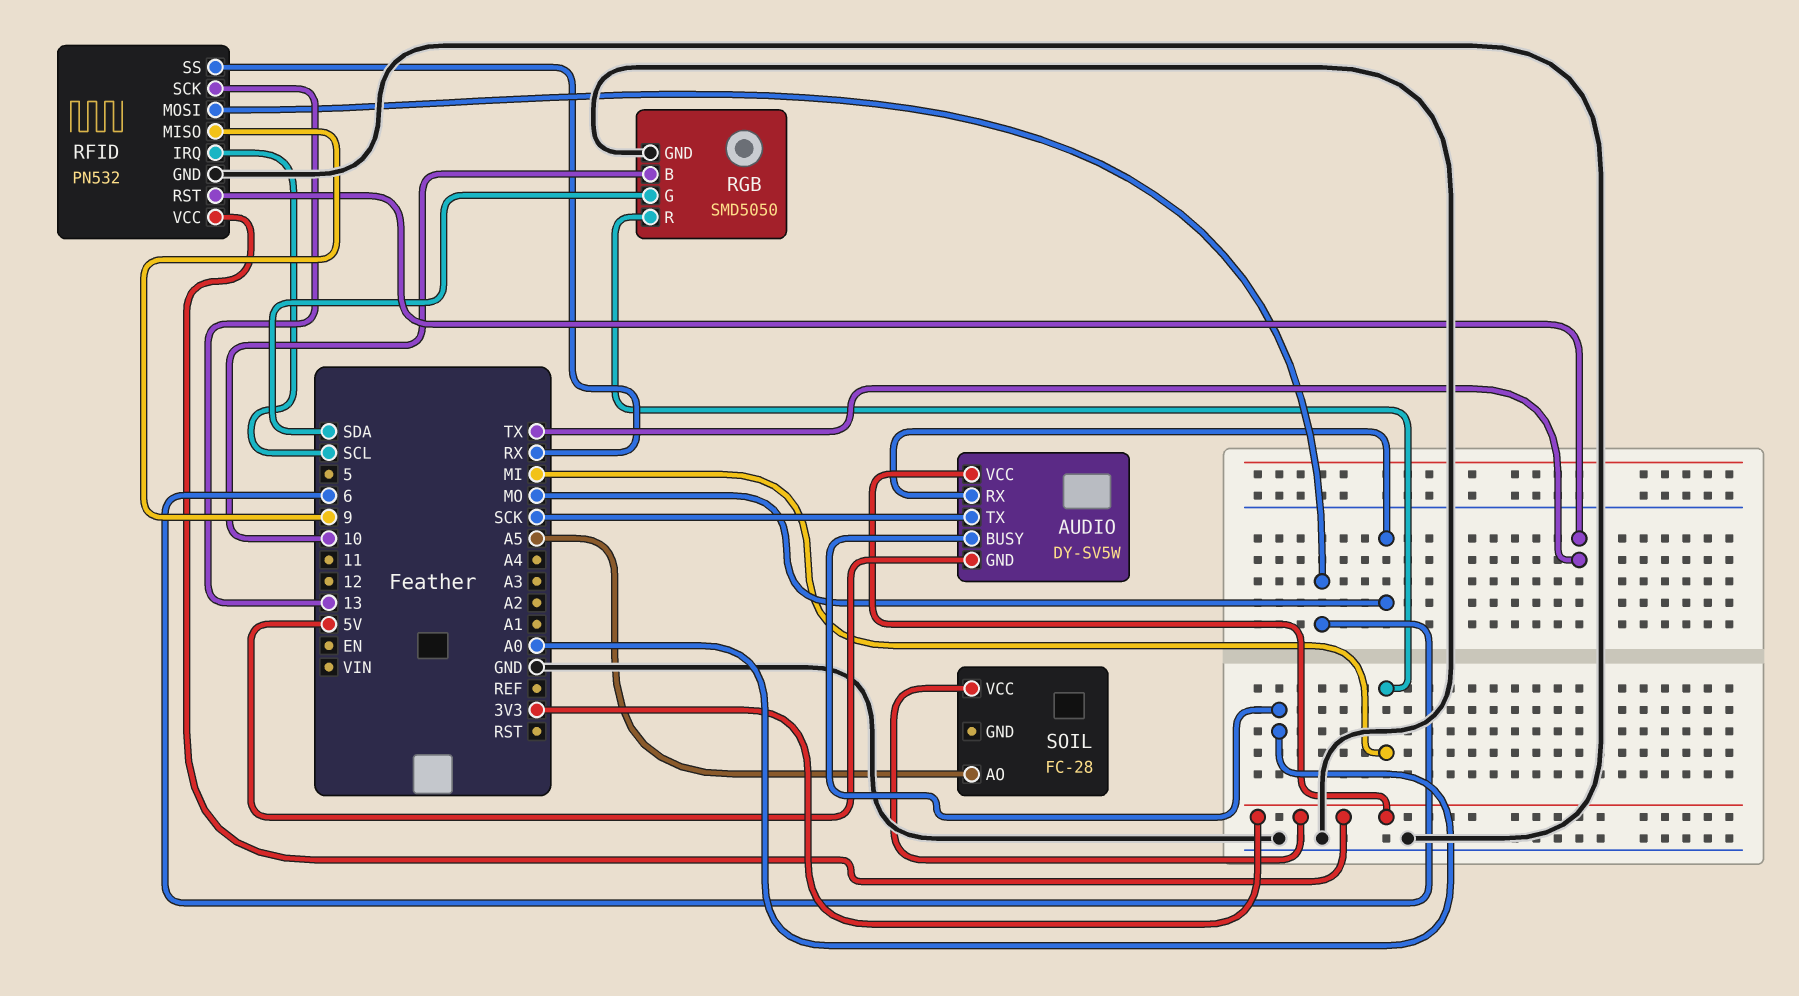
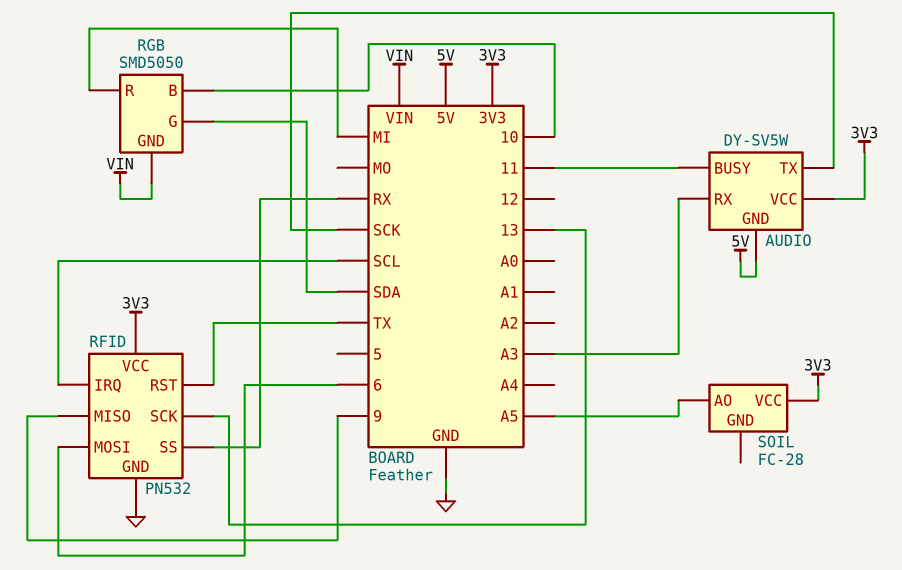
AUDIO pin BUSY: A0 -> 11
AUDIO pin RX: MO -> A3
RGB pin GND: GND -> VIN

